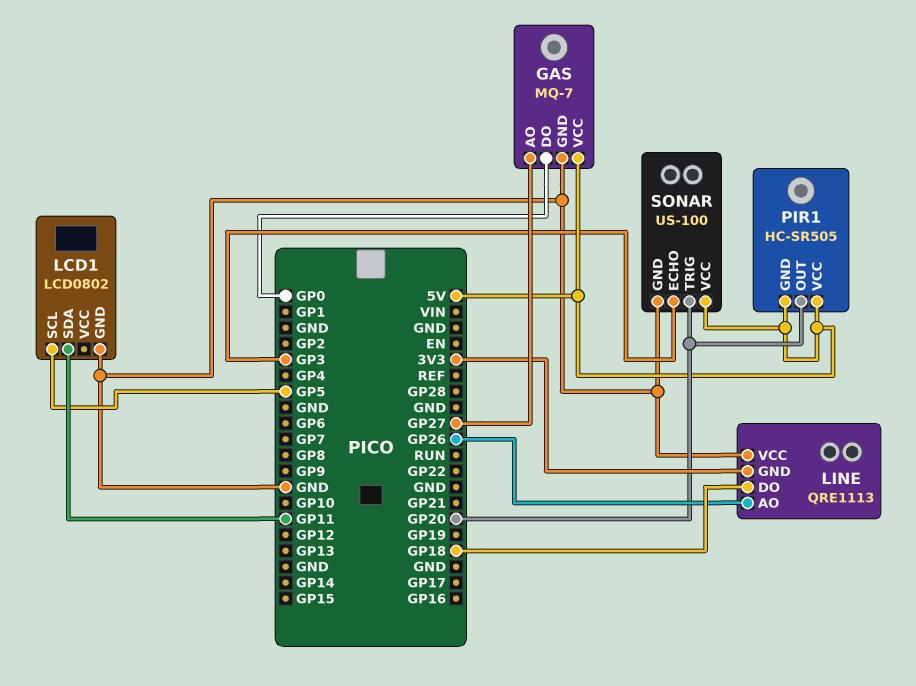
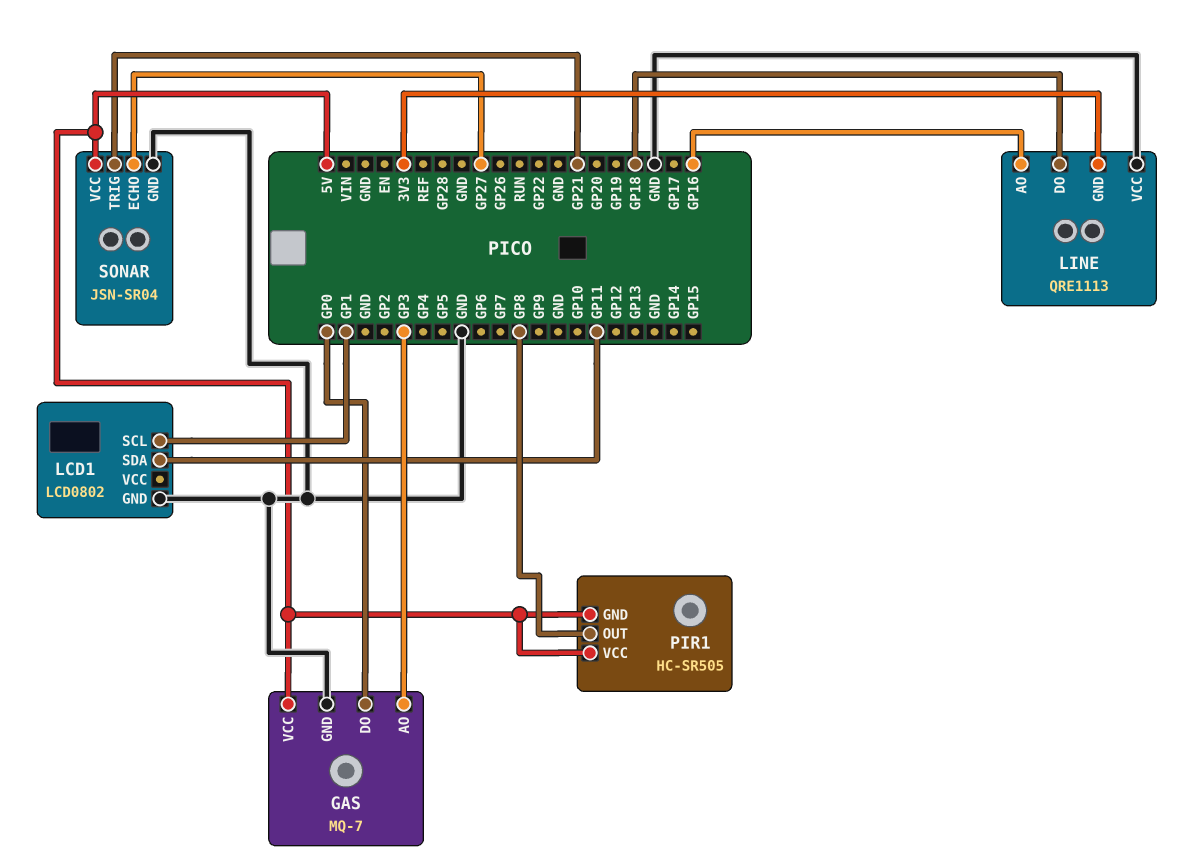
GAS pin AO: GP27 -> GP3
LCD1 pin SCL: GP5 -> GP1
LINE pin AO: GP26 -> GP16
PIR1 pin OUT: GP20 -> GP8
SONAR: US-100 -> JSN-SR04
SONAR pin ECHO: GP3 -> GP27
SONAR pin TRIG: GP20 -> GP21

